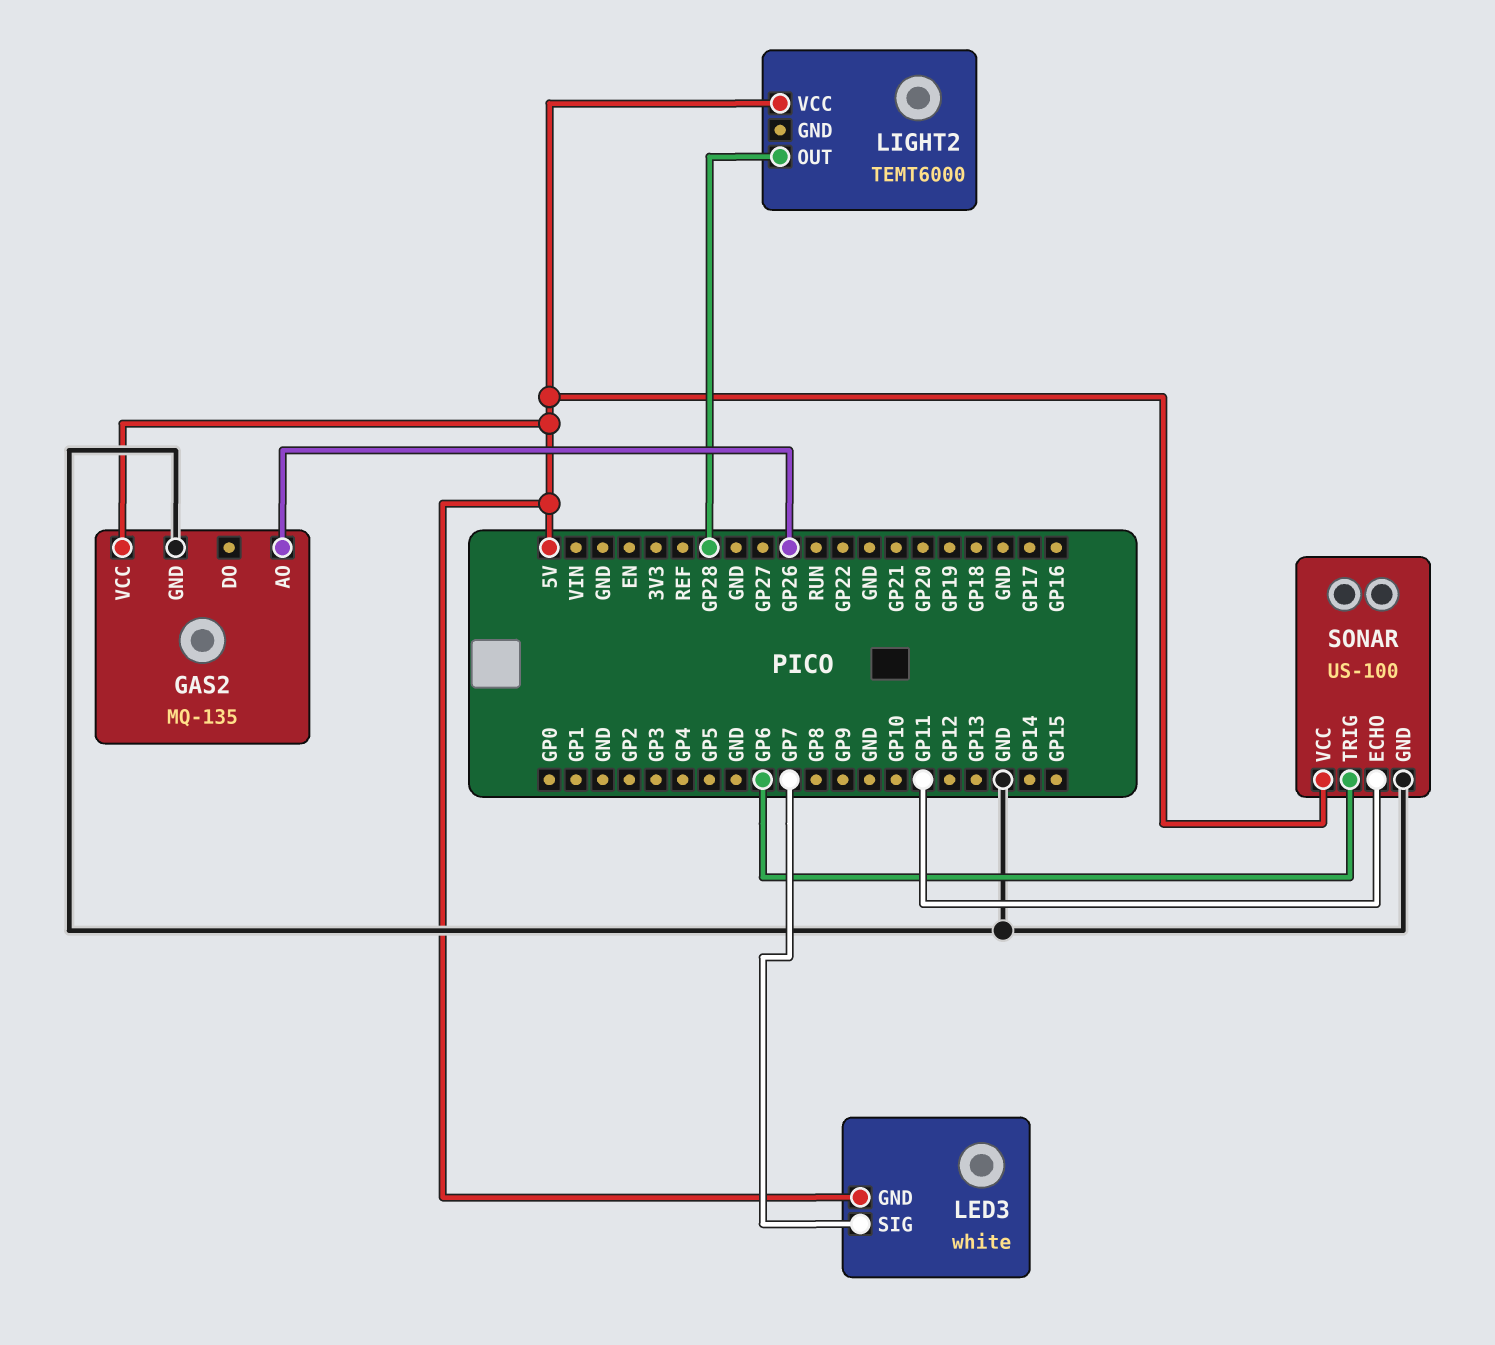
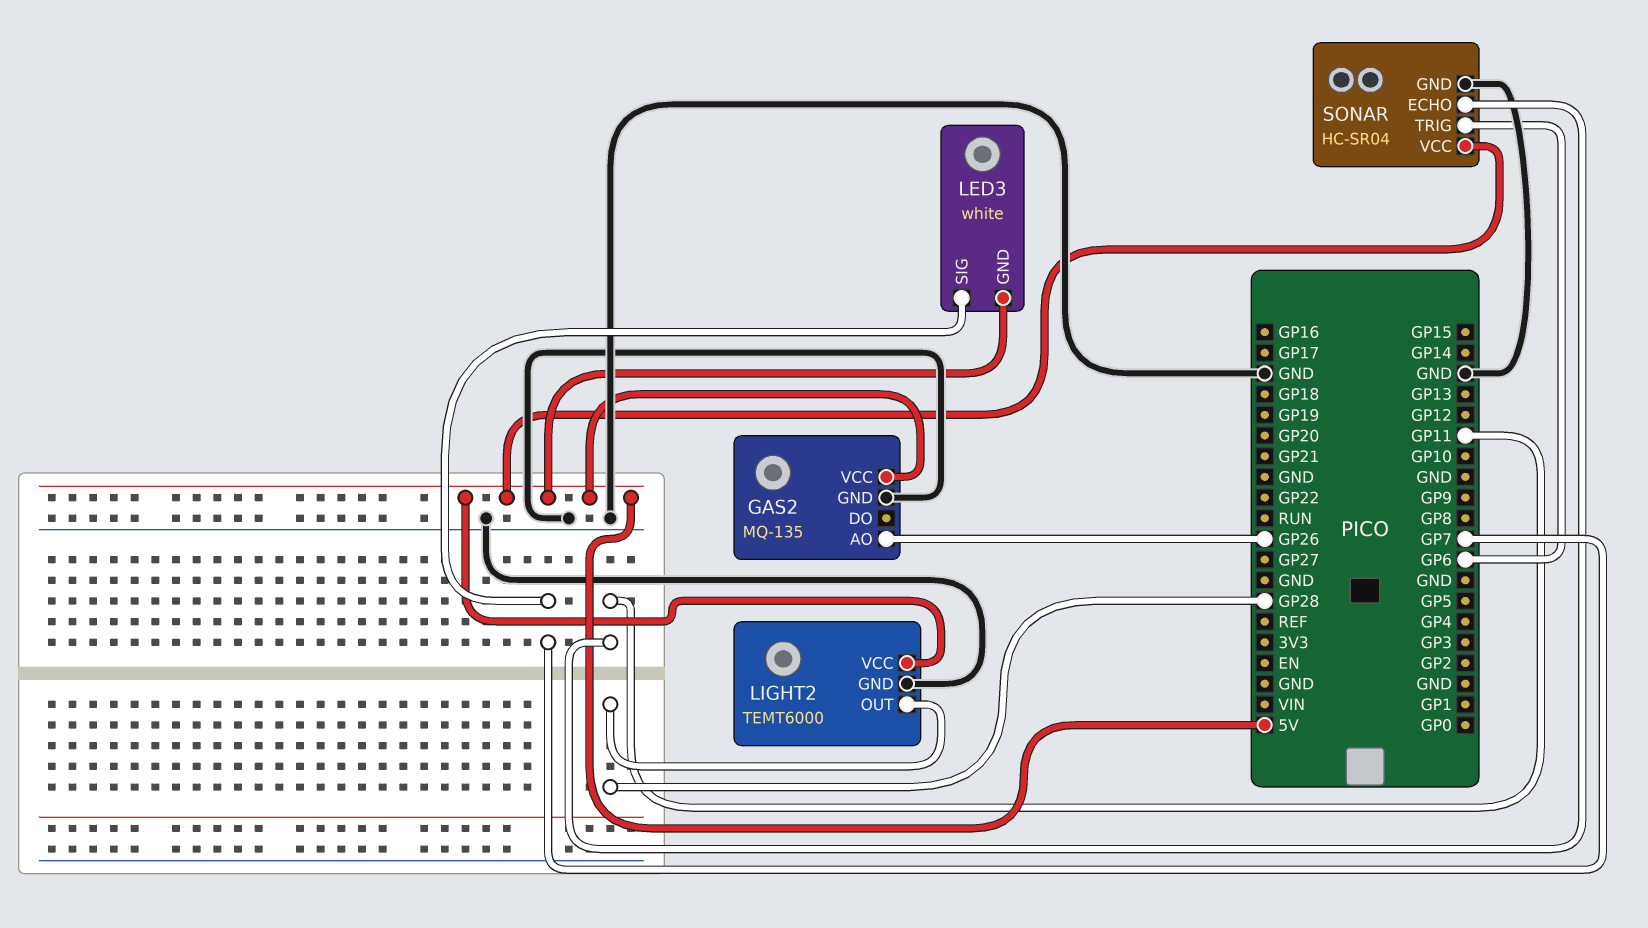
LIGHT2 pin GND: none -> GND
SONAR: US-100 -> HC-SR04

